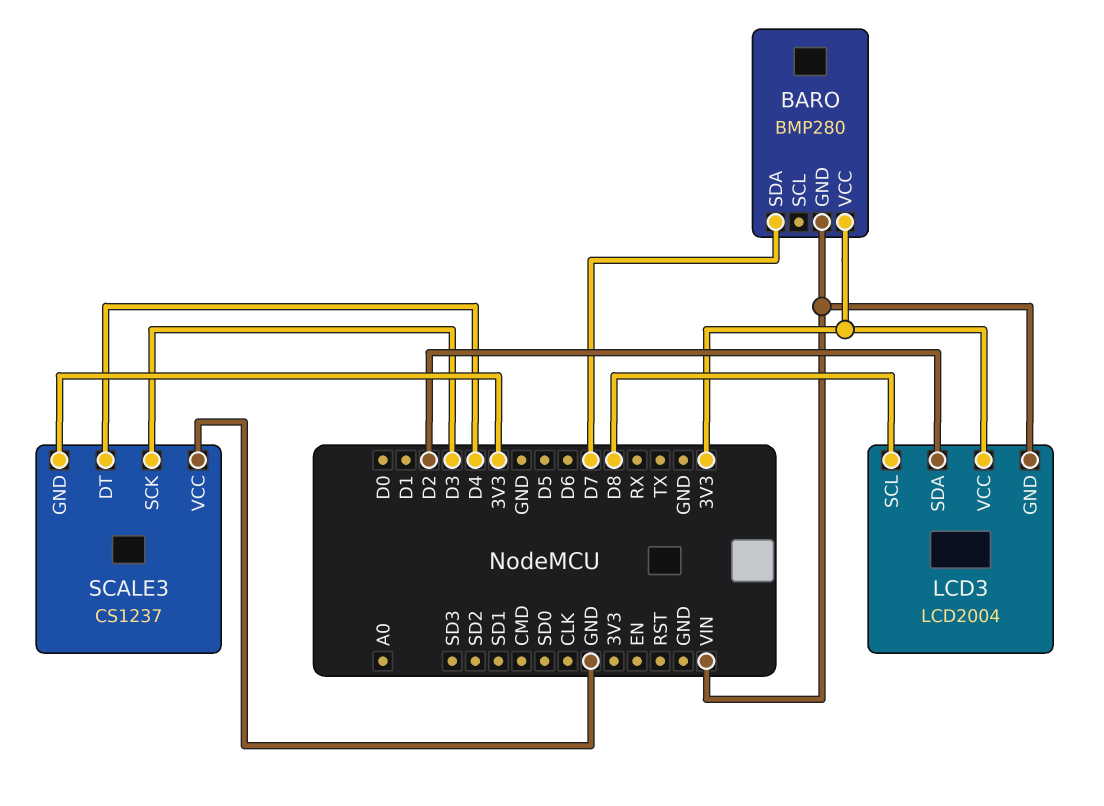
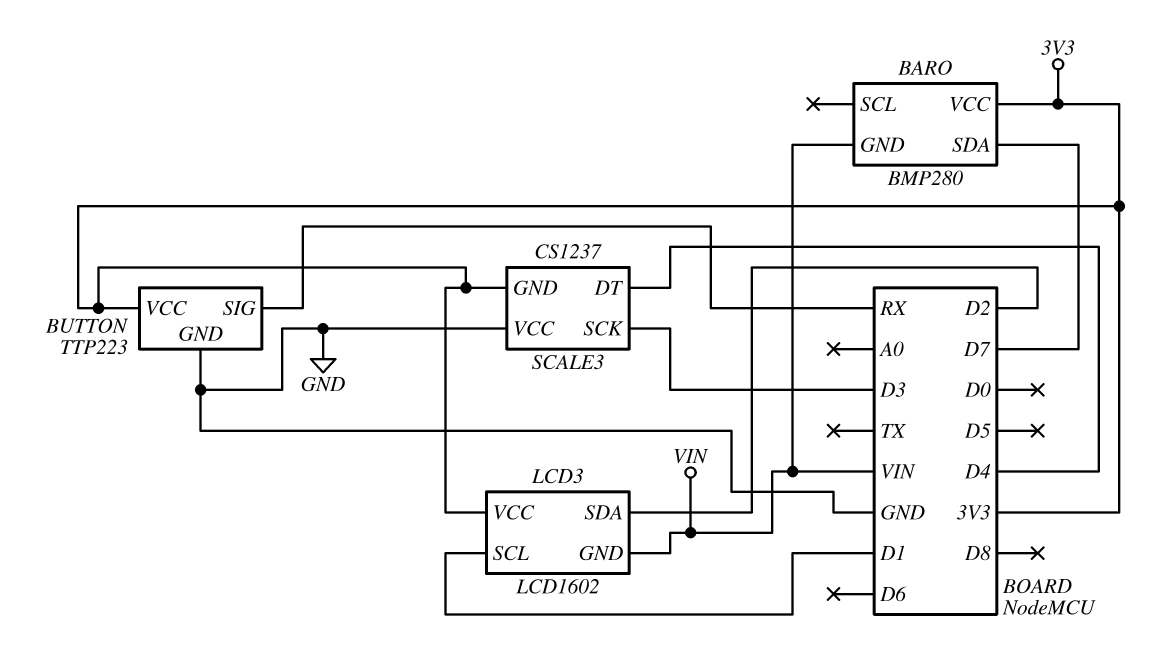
BUTTON: none -> TTP223
BUTTON pin GND: none -> GND
BUTTON pin SIG: none -> RX
BUTTON pin VCC: none -> 3V3
LCD3: LCD2004 -> LCD1602
LCD3 pin SCL: D8 -> D1

